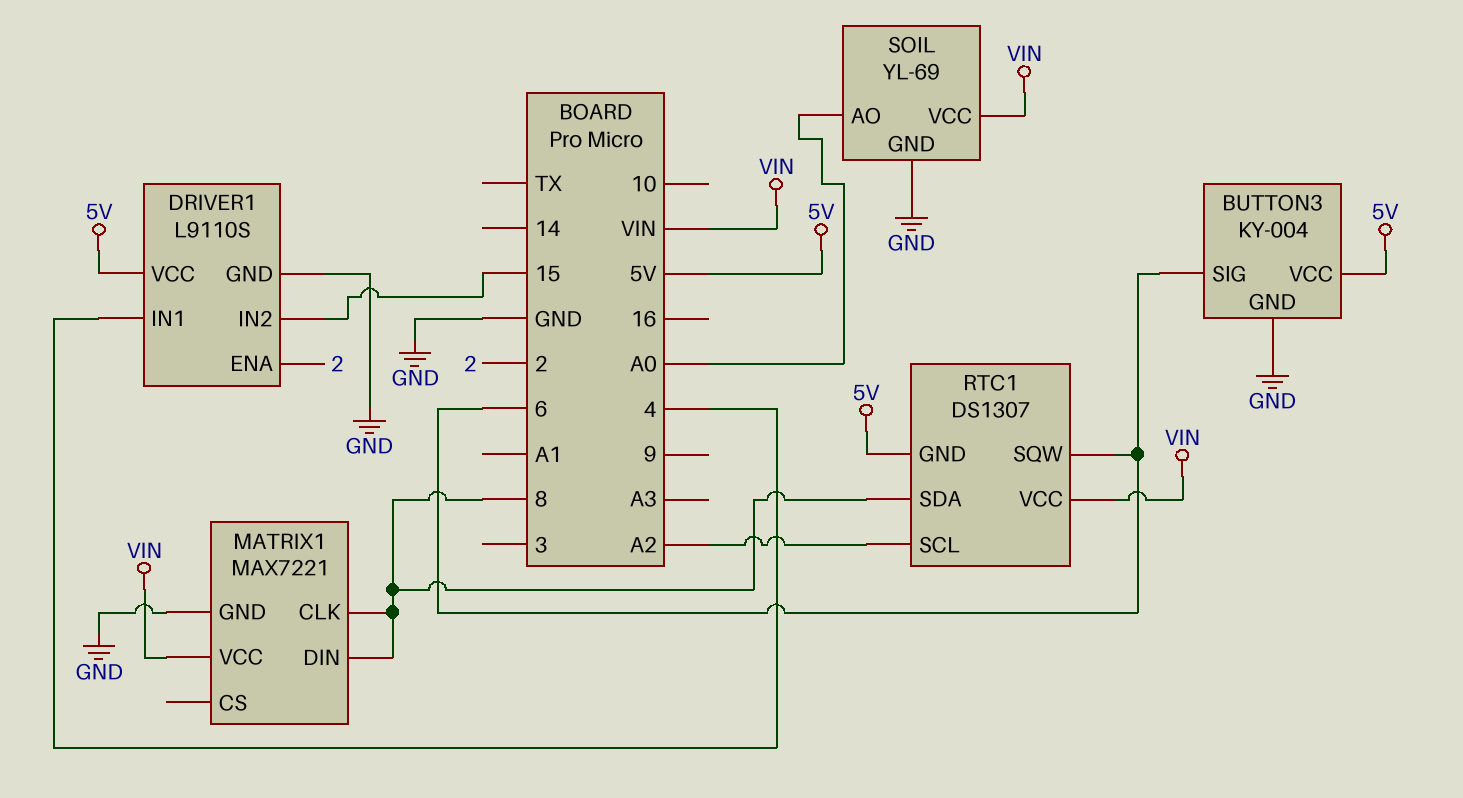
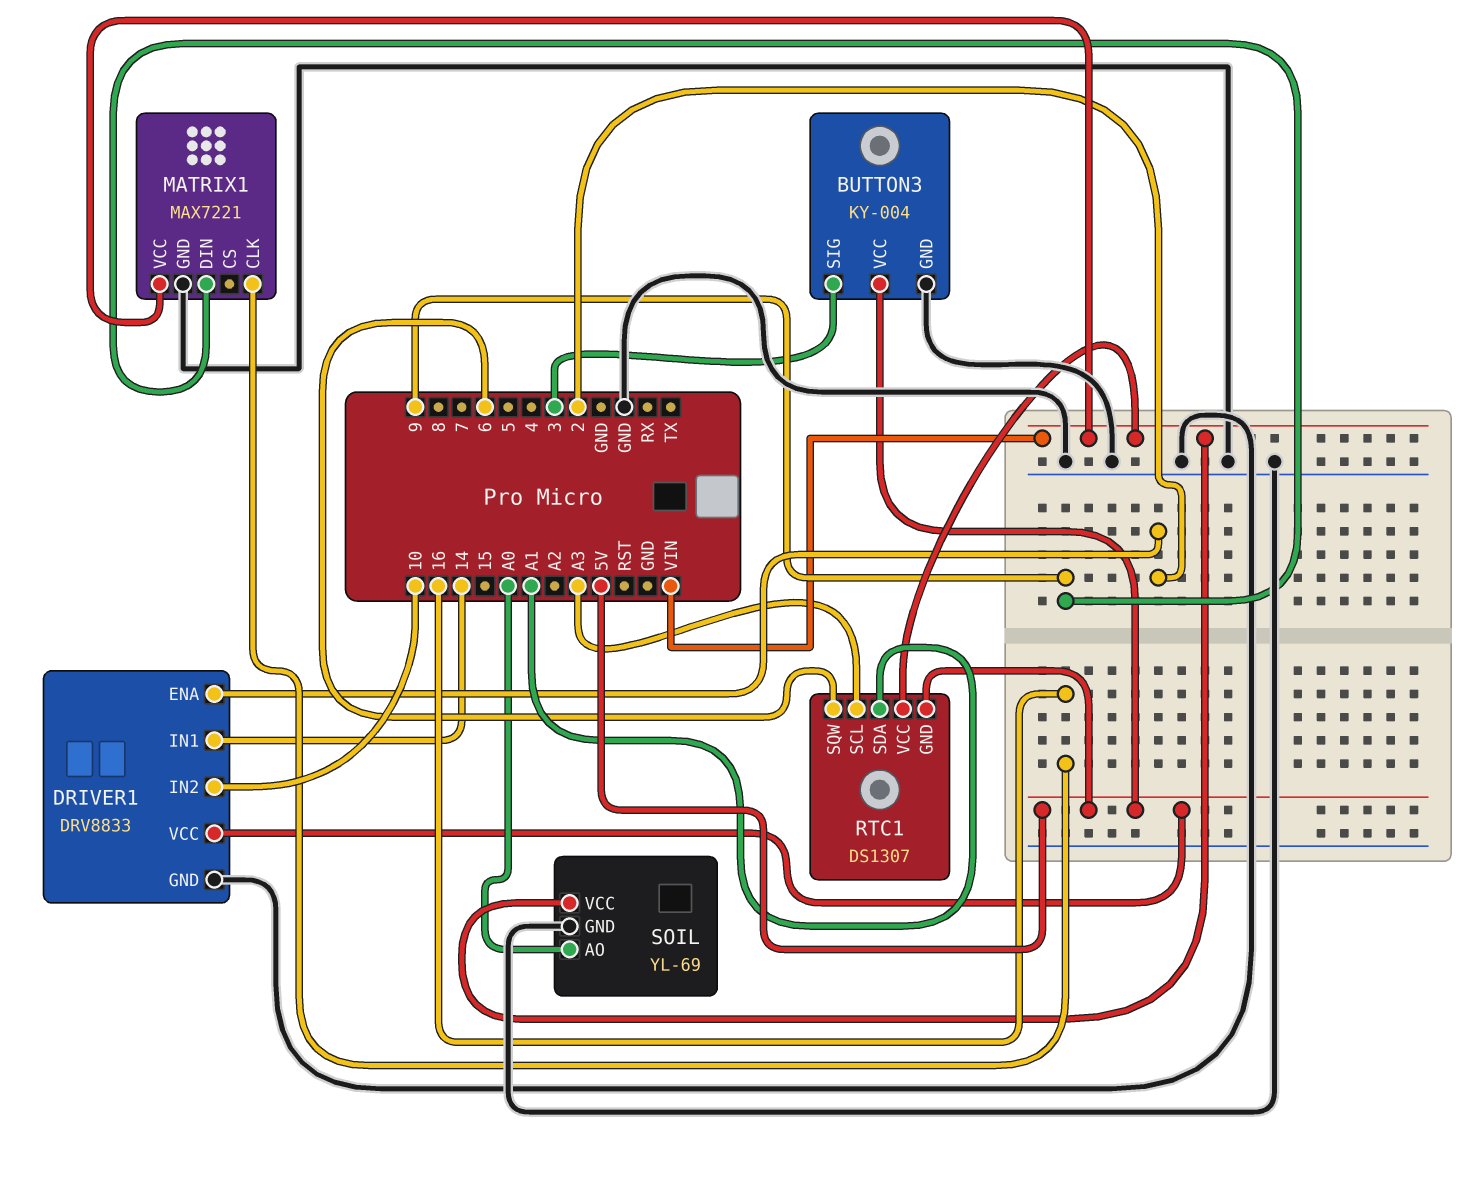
BUTTON3 pin SIG: 6 -> 3
DRIVER1: L9110S -> DRV8833
DRIVER1 pin IN1: 4 -> 14
DRIVER1 pin IN2: 15 -> 10
MATRIX1 pin CLK: 8 -> 16
MATRIX1 pin DIN: 8 -> 9
RTC1 pin SCL: A2 -> A3
RTC1 pin SDA: 8 -> A1

